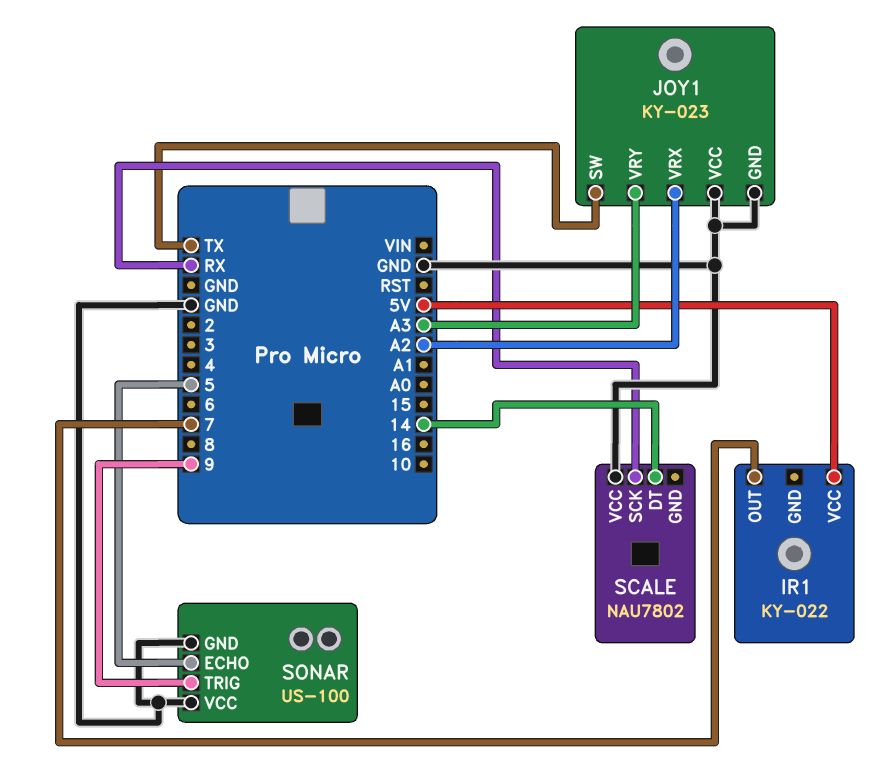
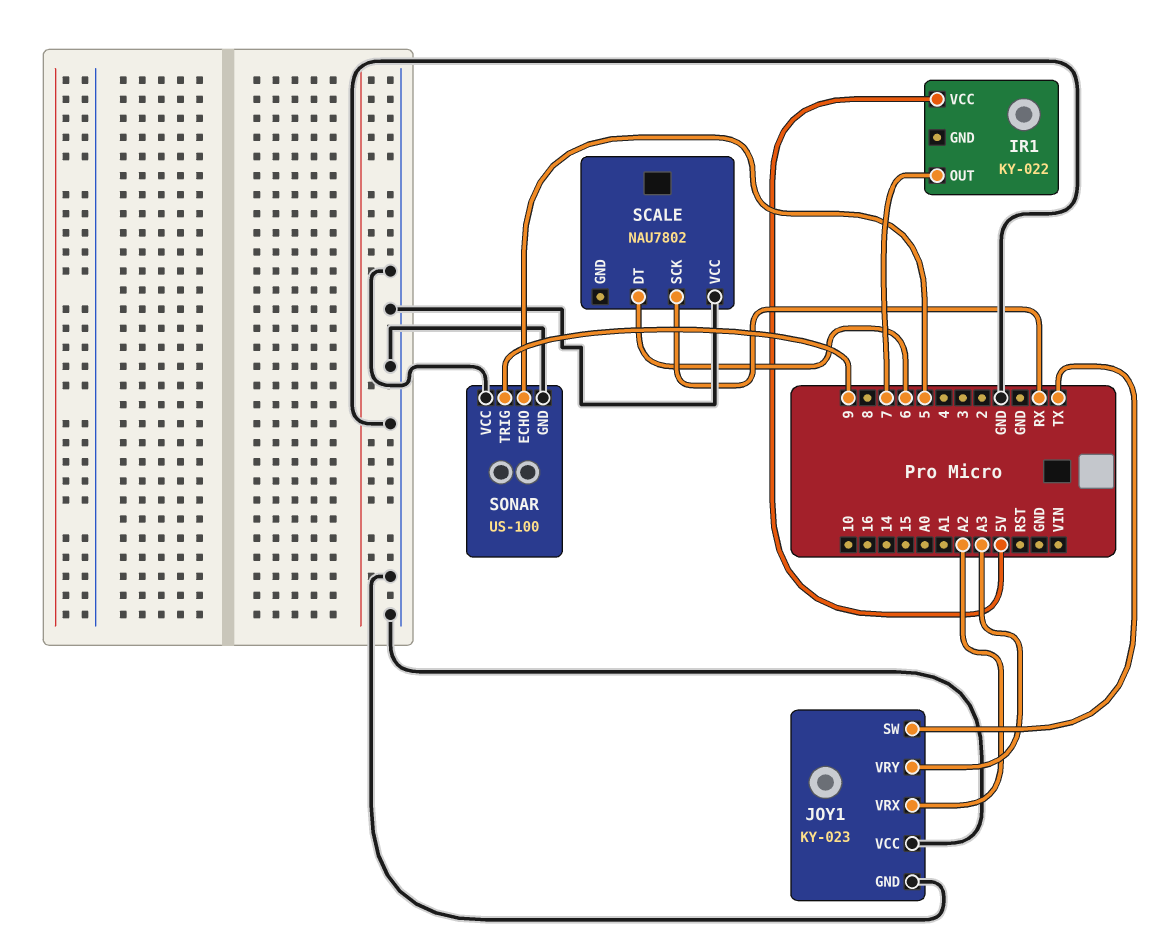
SCALE pin DT: 14 -> 6

